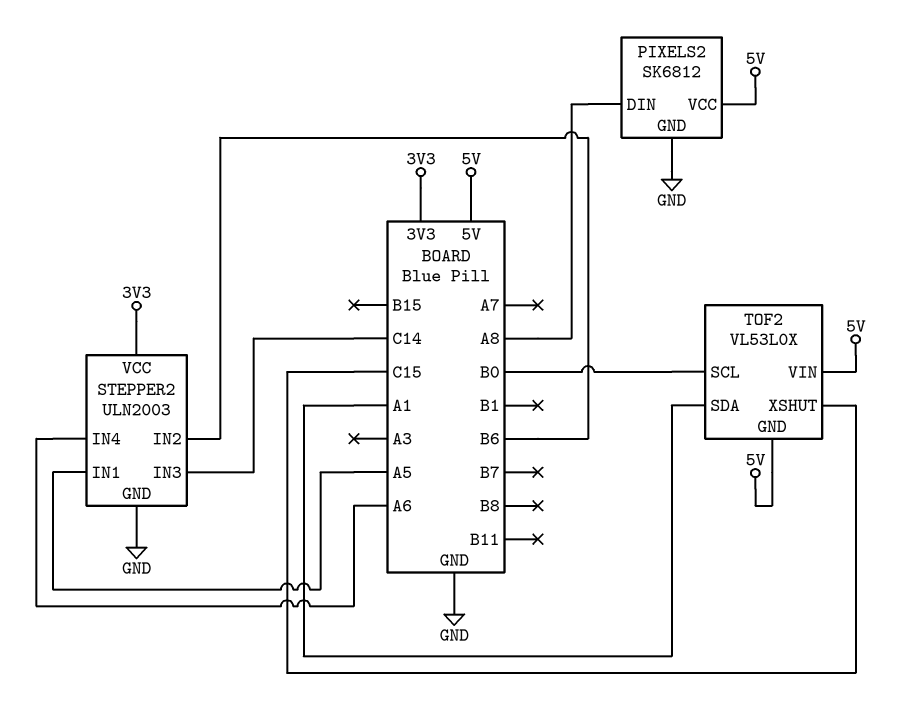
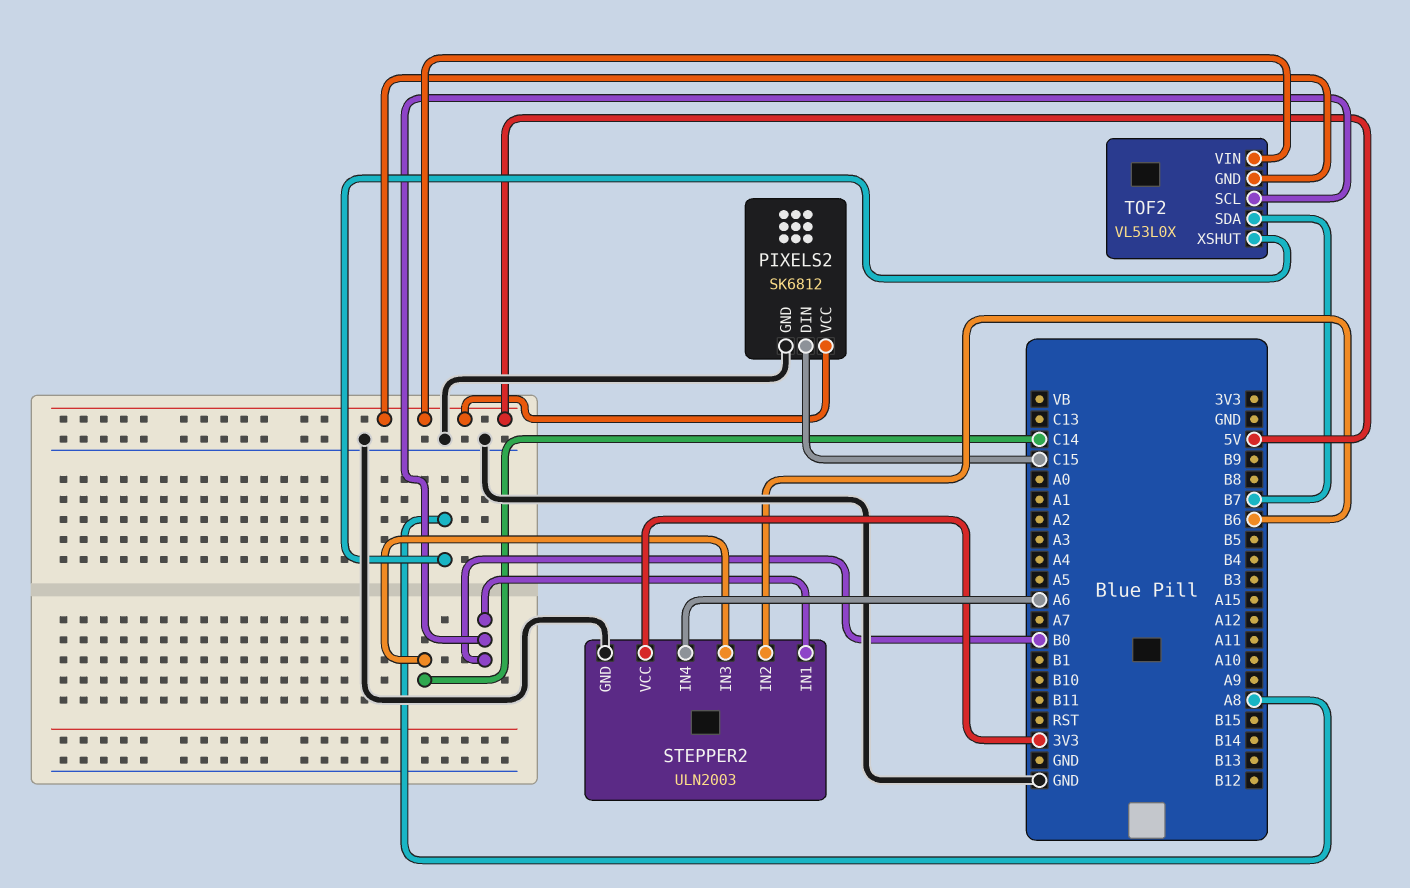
PIXELS2 pin DIN: A8 -> C15
STEPPER2 pin IN1: A5 -> B0
TOF2 pin SDA: A1 -> B7
TOF2 pin XSHUT: C15 -> A8

